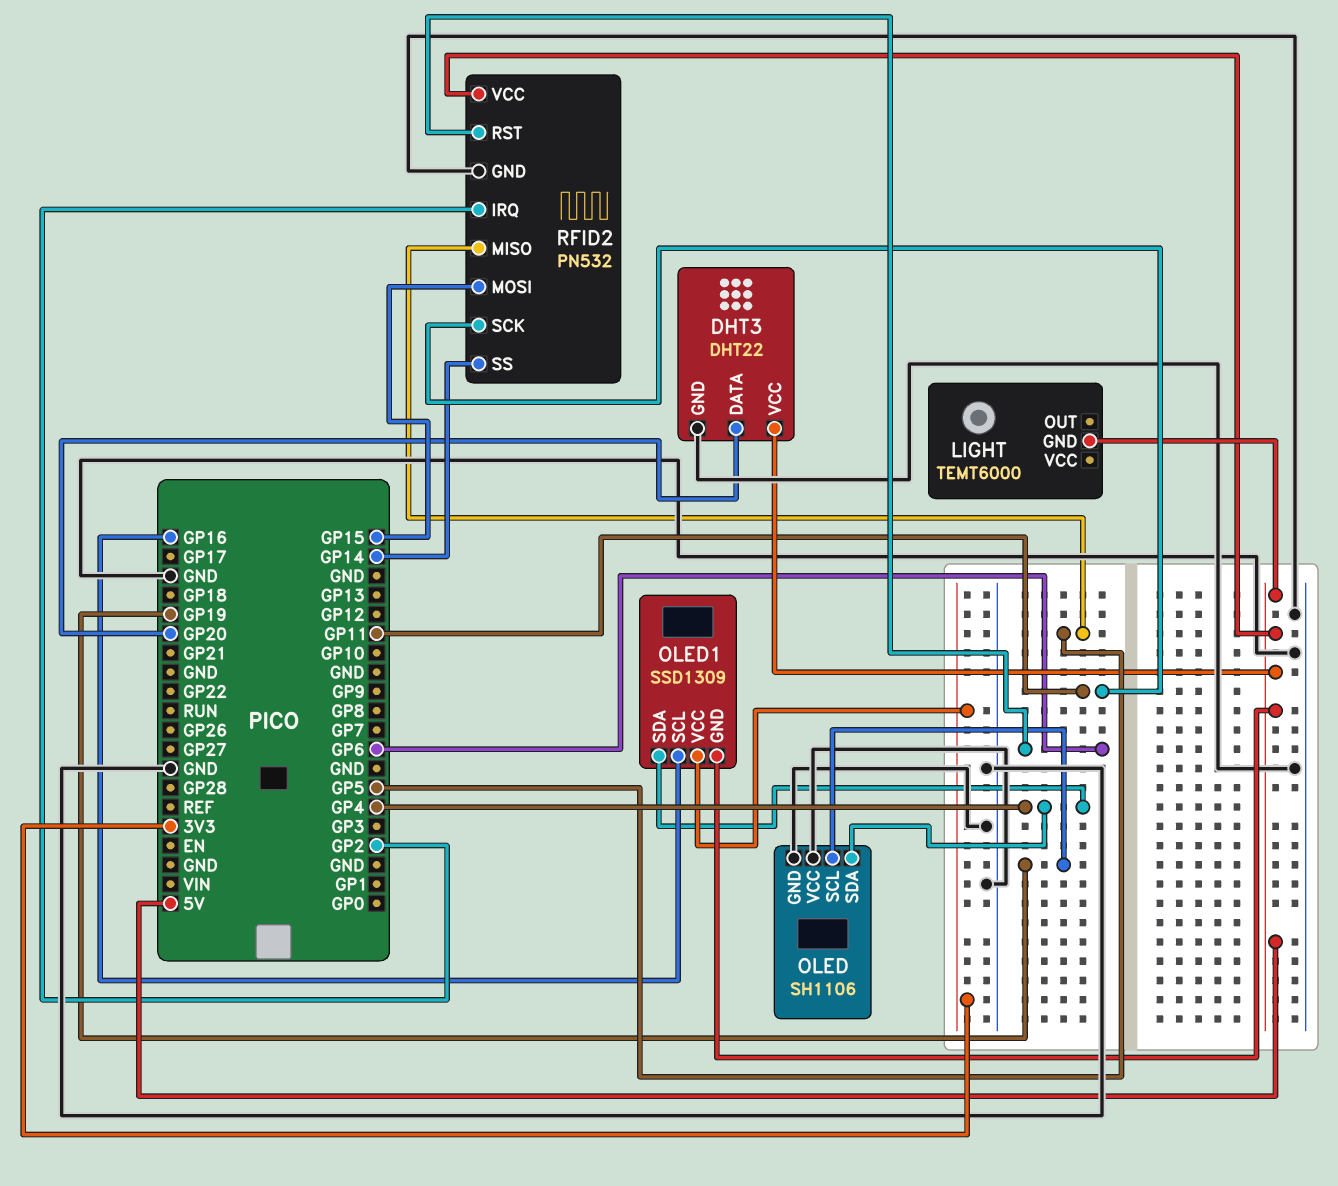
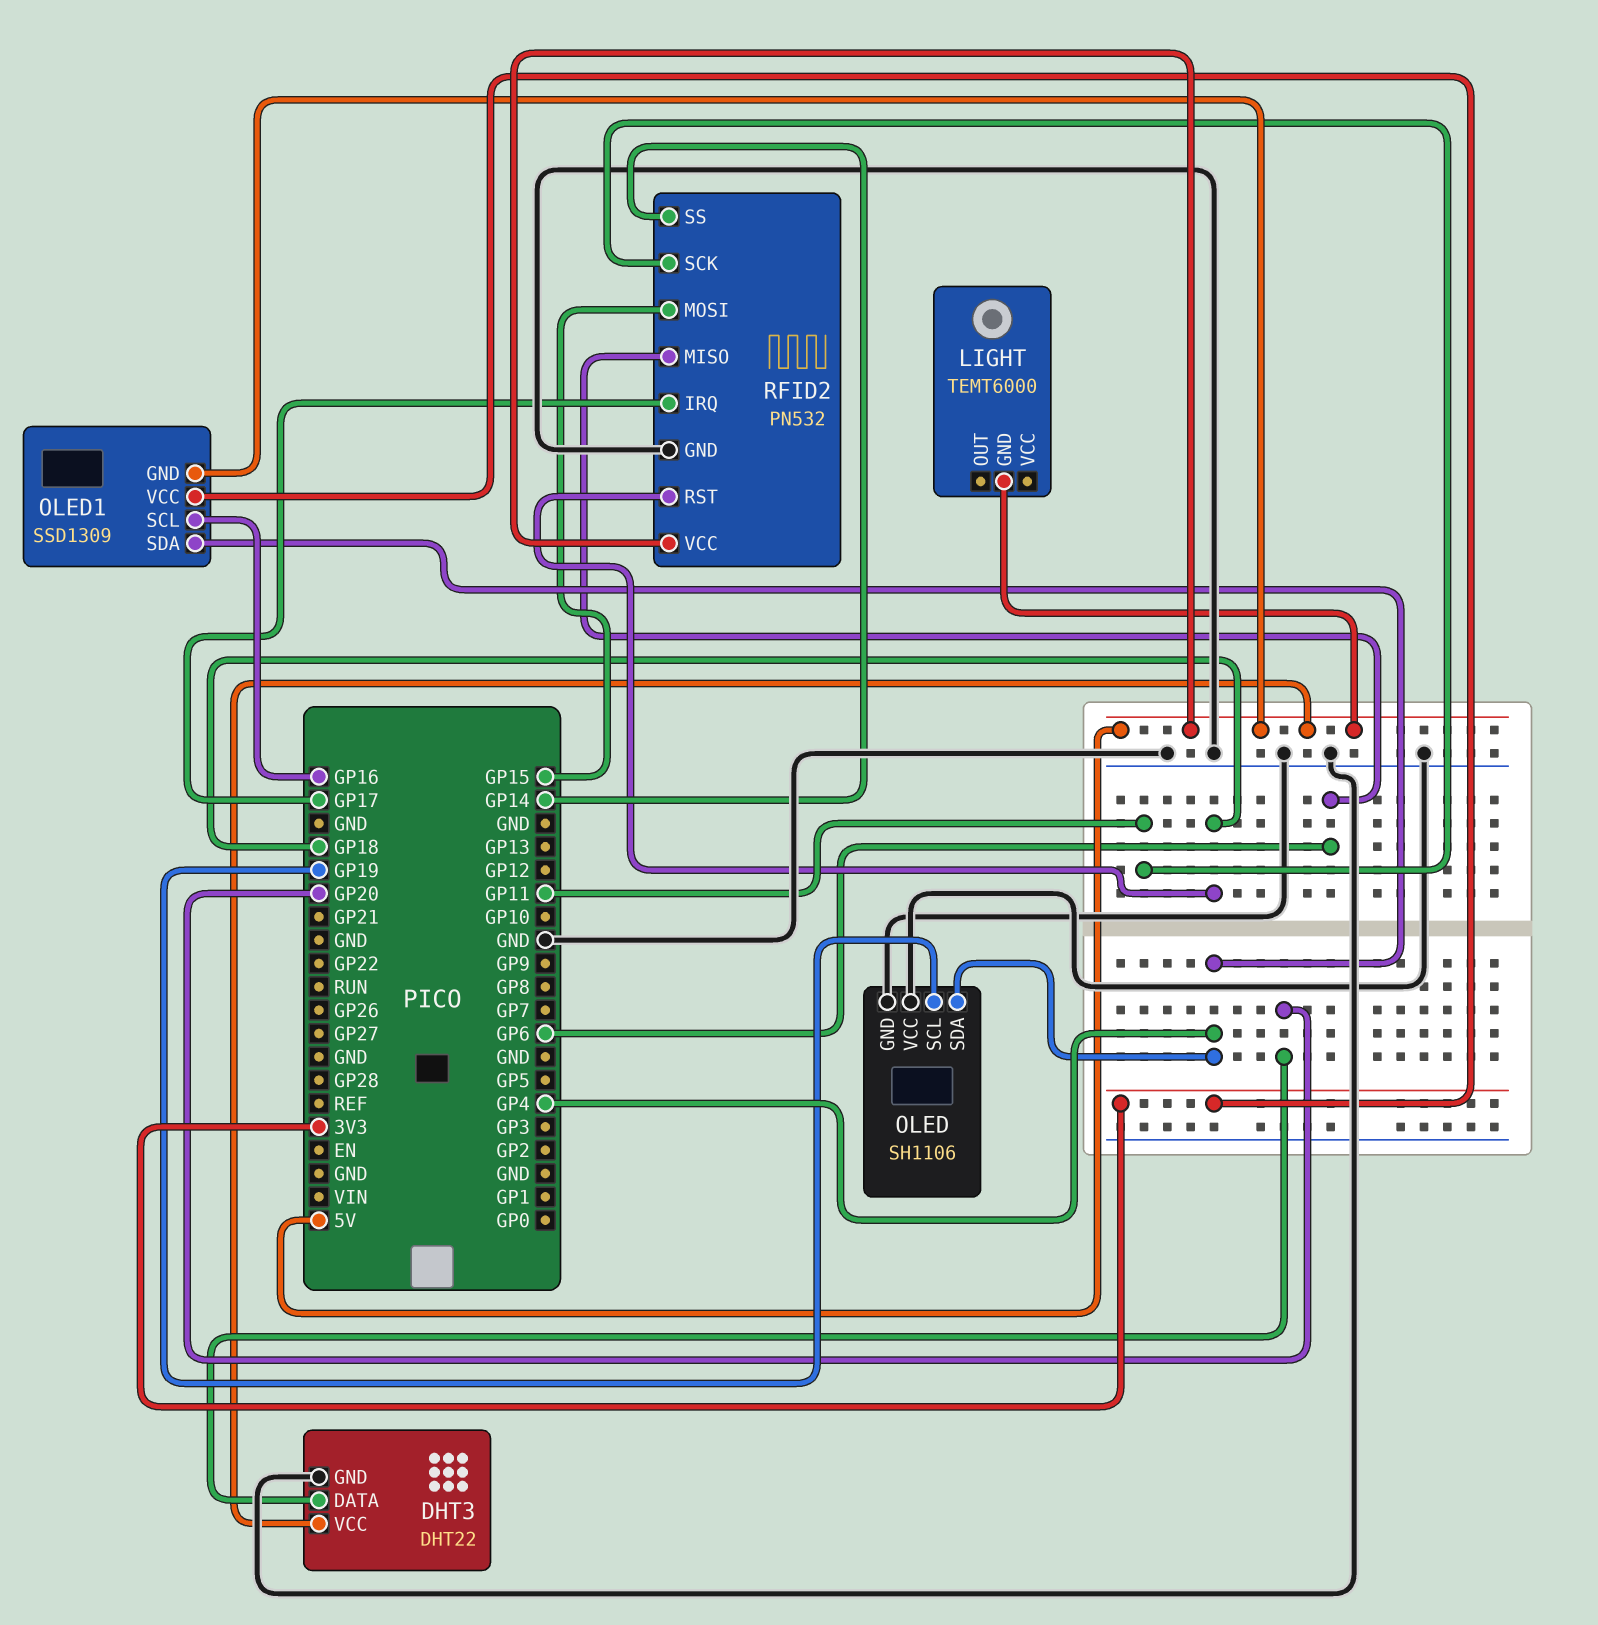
RFID2 pin IRQ: GP2 -> GP17
RFID2 pin MISO: GP5 -> GP6
RFID2 pin RST: GP6 -> GP18

